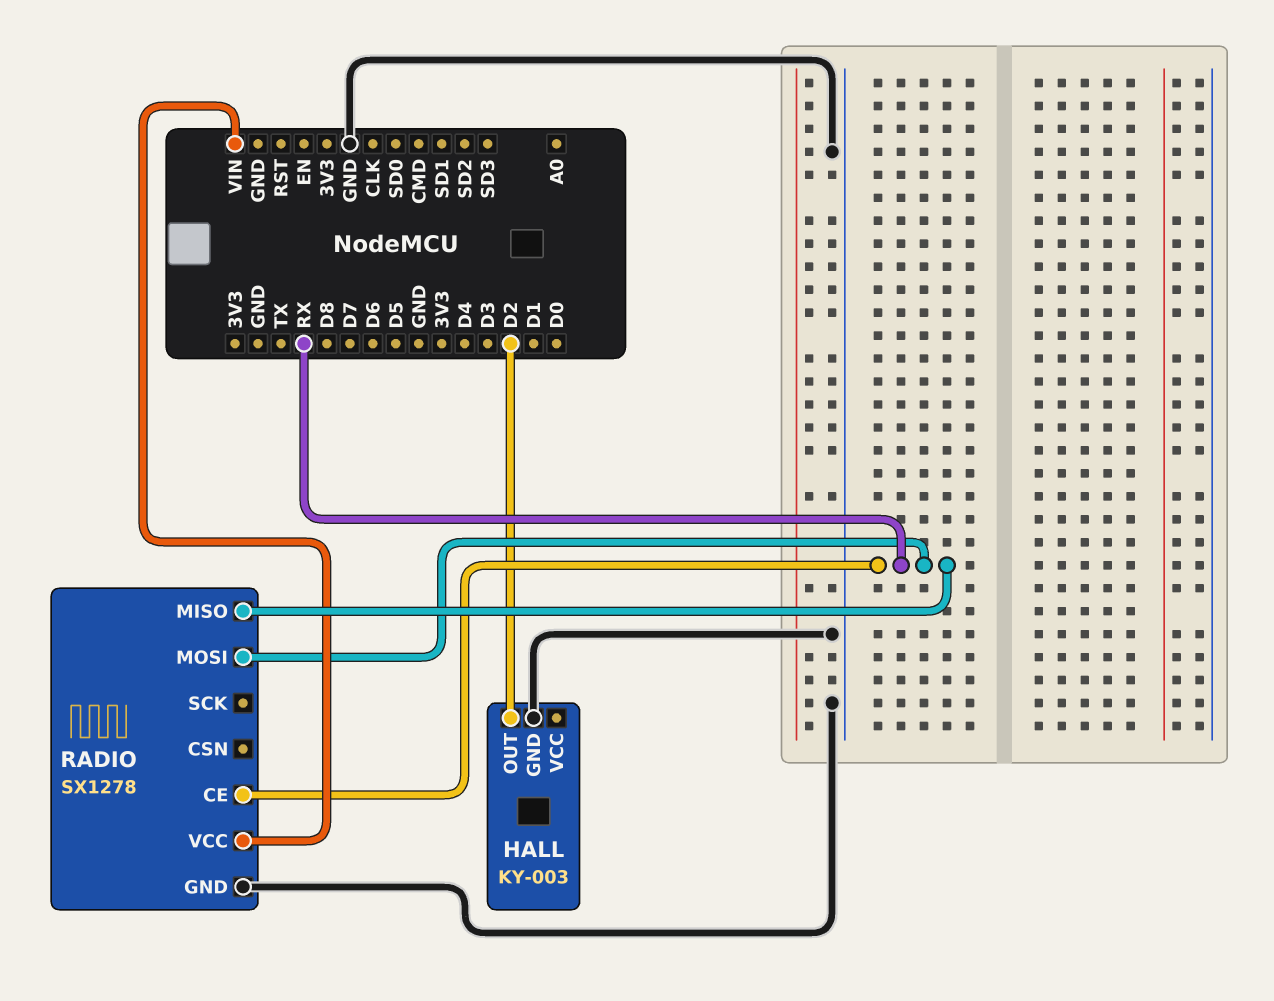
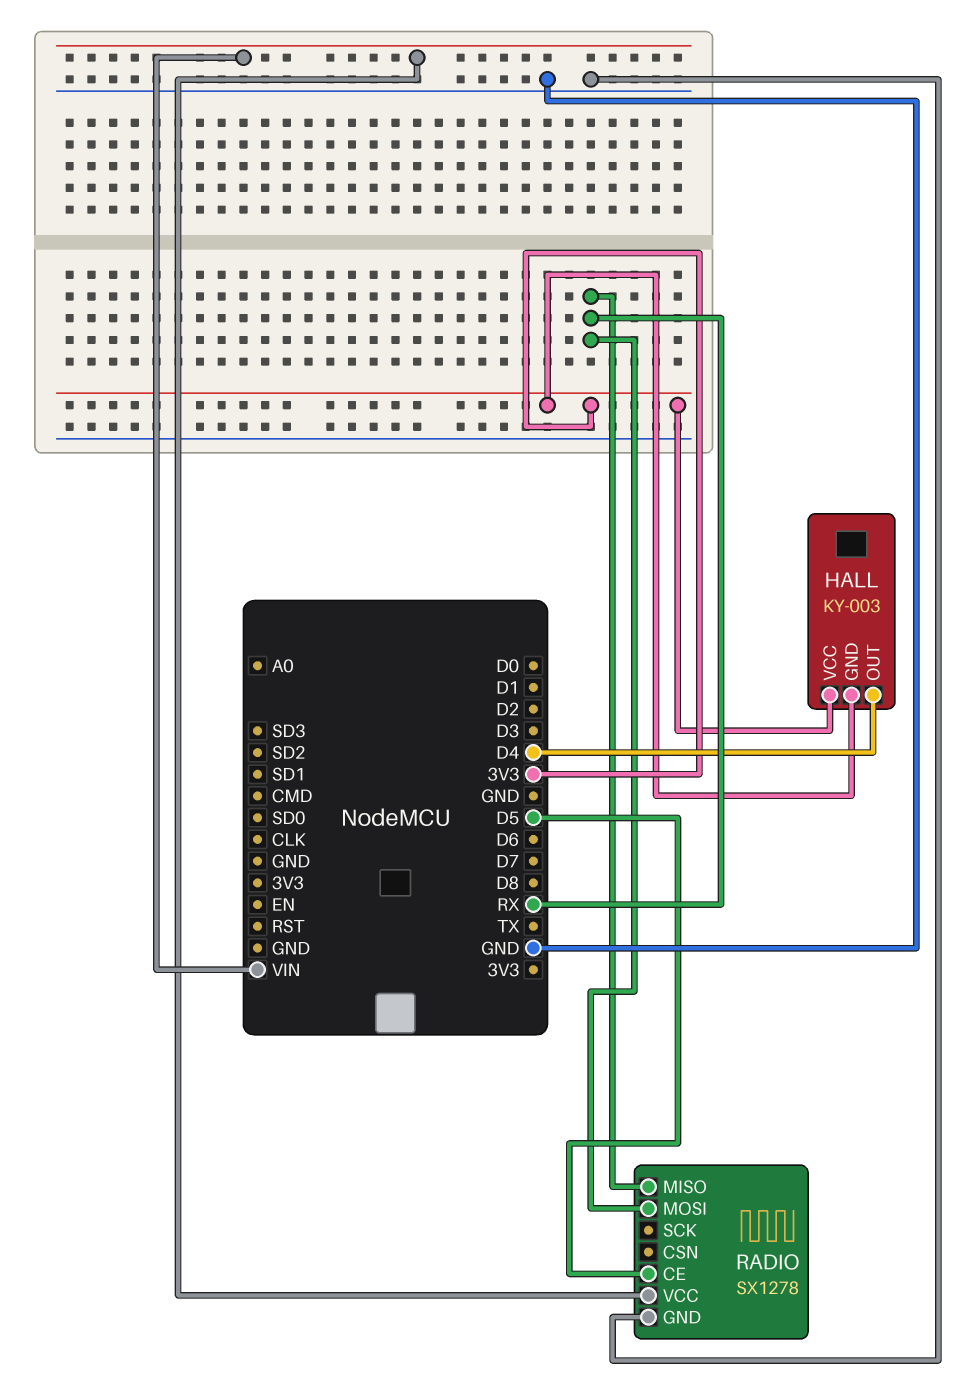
HALL pin GND: GND -> 3V3
HALL pin OUT: D2 -> D4
HALL pin VCC: none -> 3V3
RADIO pin CE: RX -> D5

